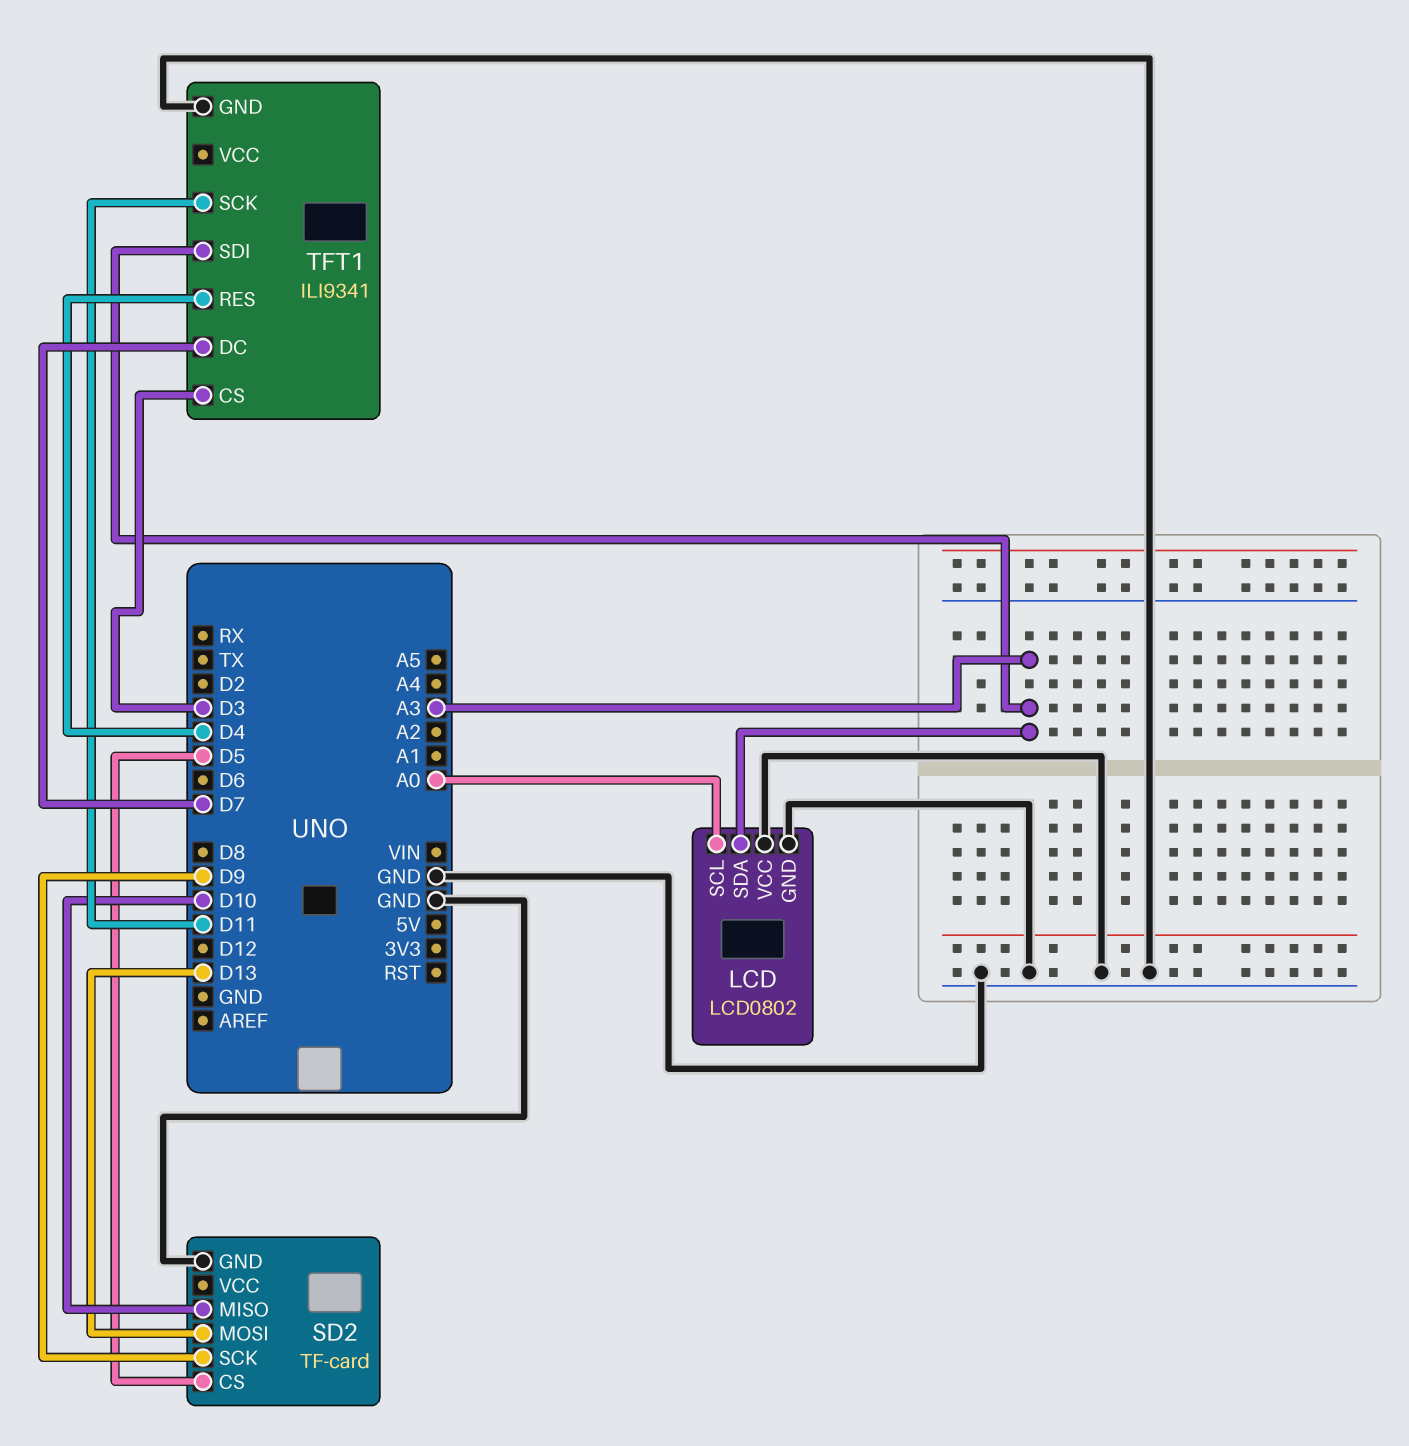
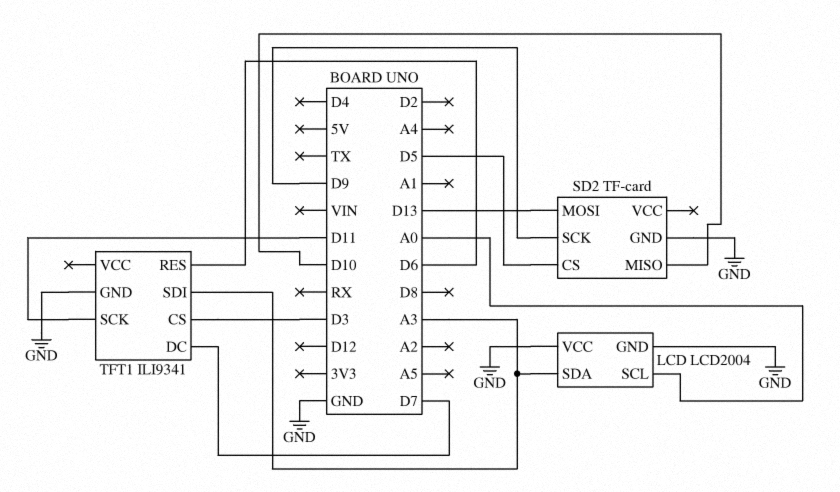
LCD: LCD0802 -> LCD2004
TFT1 pin RES: D4 -> D6

